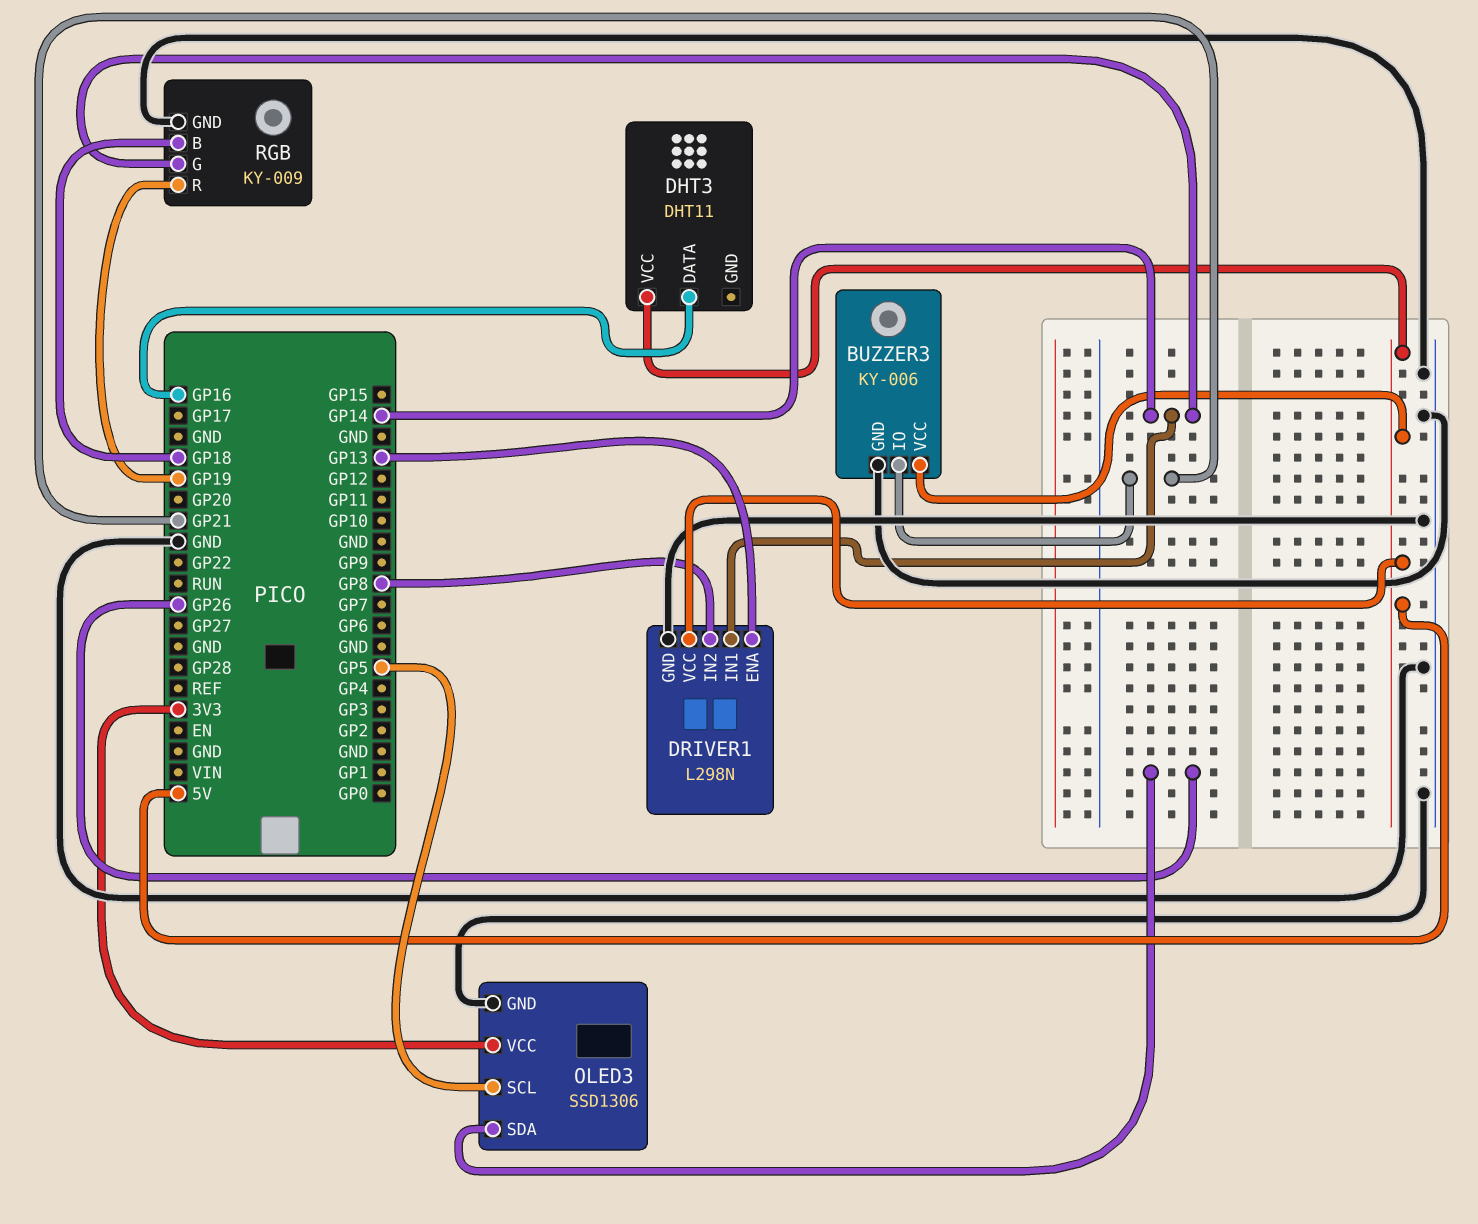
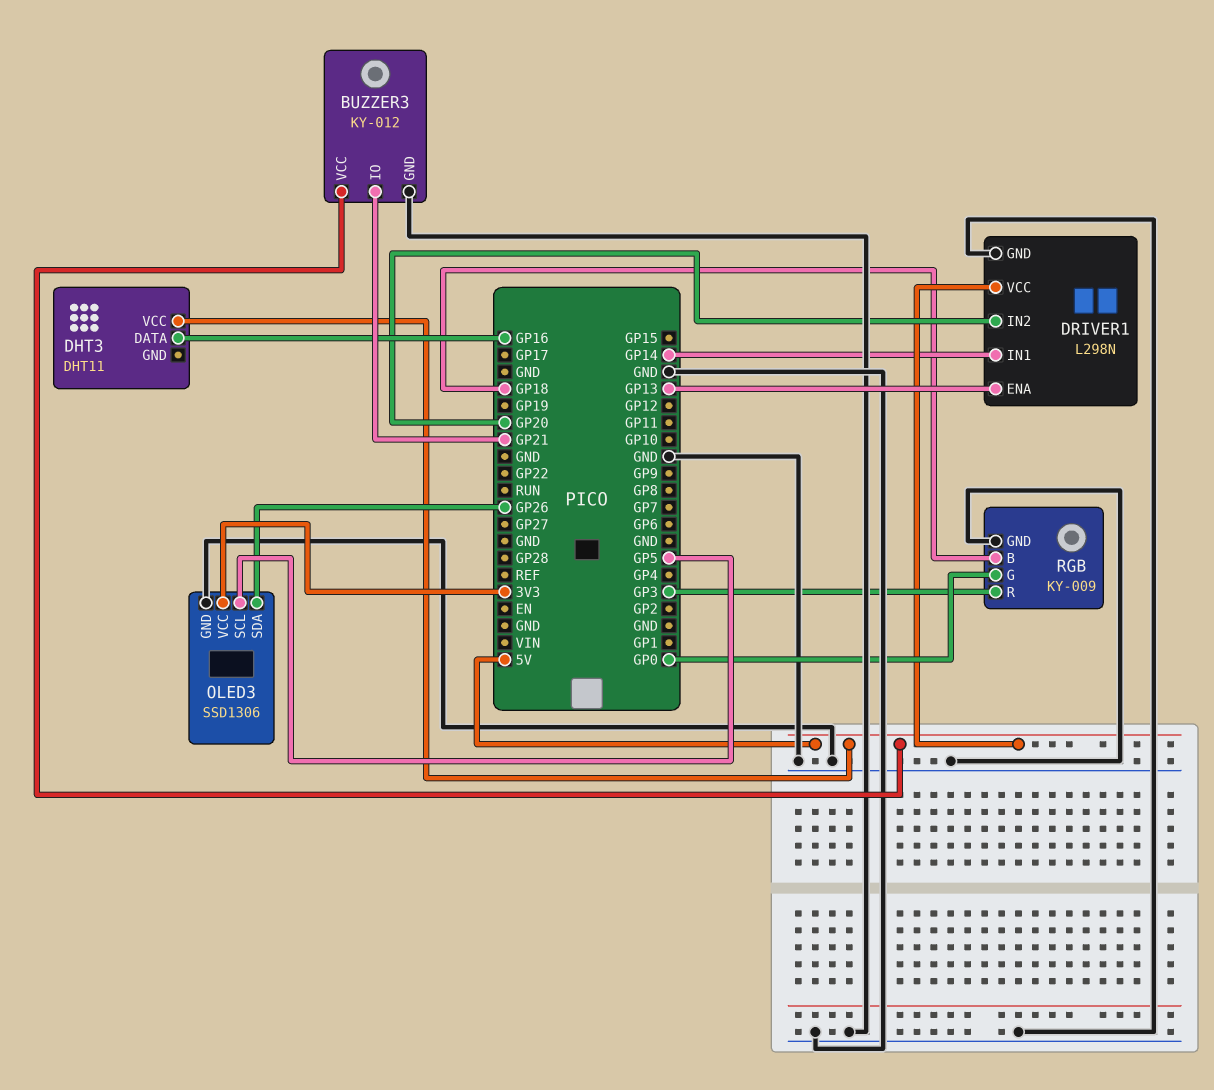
BUZZER3: KY-006 -> KY-012
DRIVER1 pin IN2: GP8 -> GP20
RGB pin G: GP14 -> GP0
RGB pin R: GP19 -> GP3

